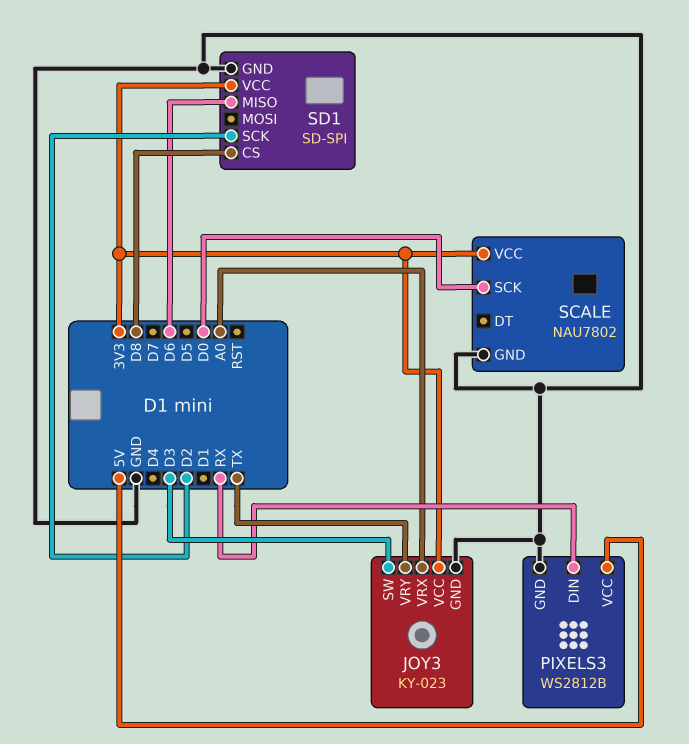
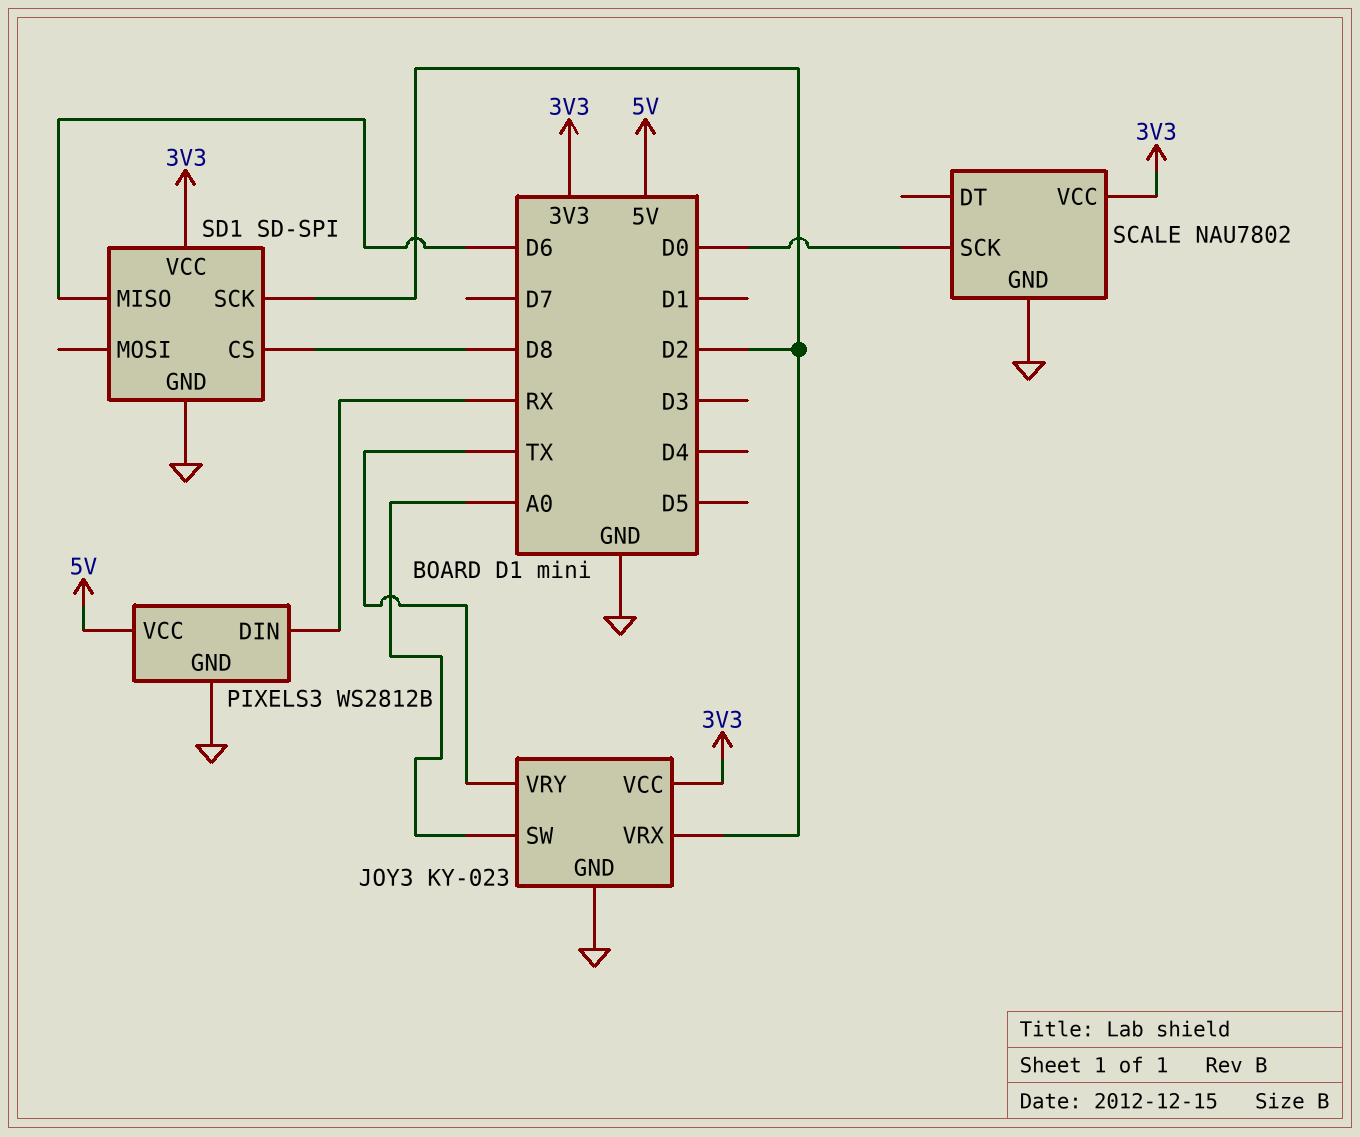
JOY3 pin SW: D3 -> A0
JOY3 pin VRX: A0 -> D2

